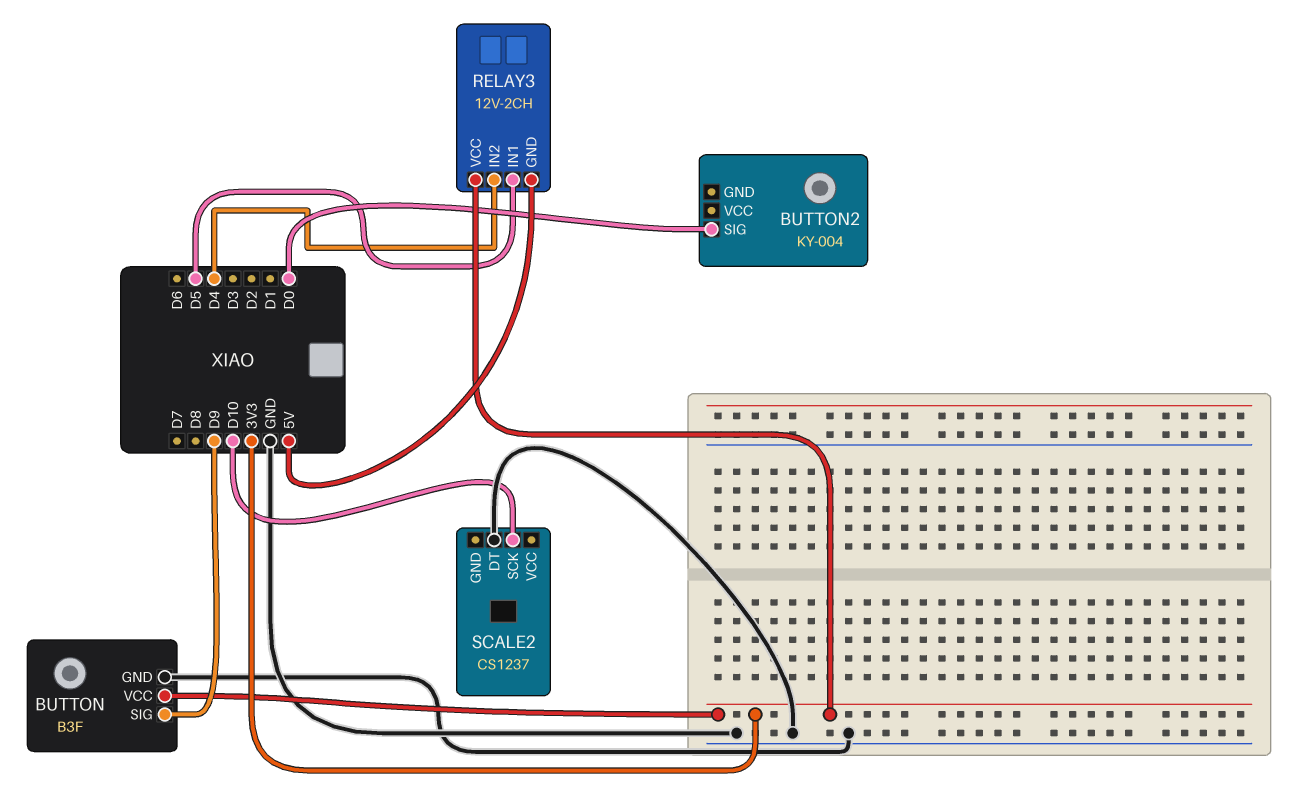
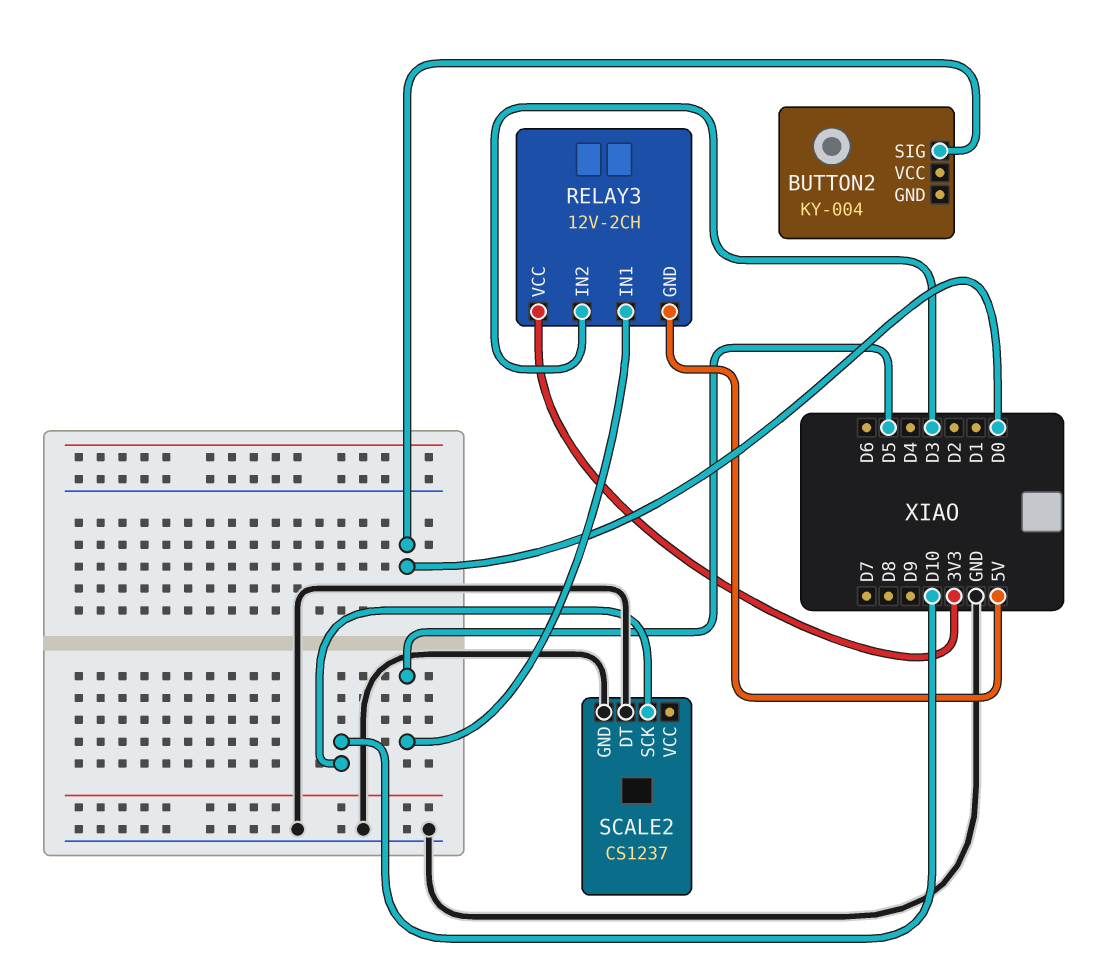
BUTTON: B3F -> none
BUTTON pin GND: GND -> none
BUTTON pin SIG: D9 -> none
BUTTON pin VCC: 3V3 -> none
RELAY3 pin IN2: D4 -> D3
SCALE2 pin GND: none -> GND

